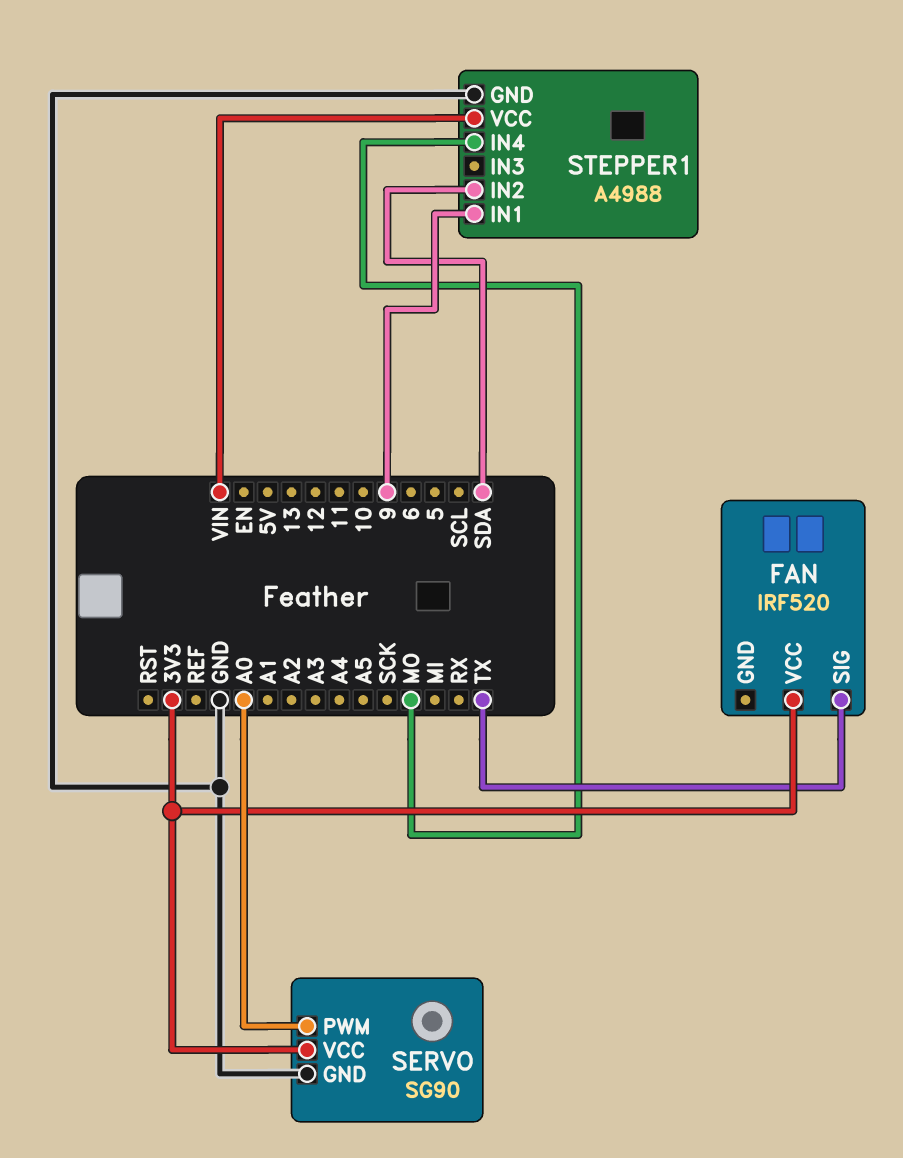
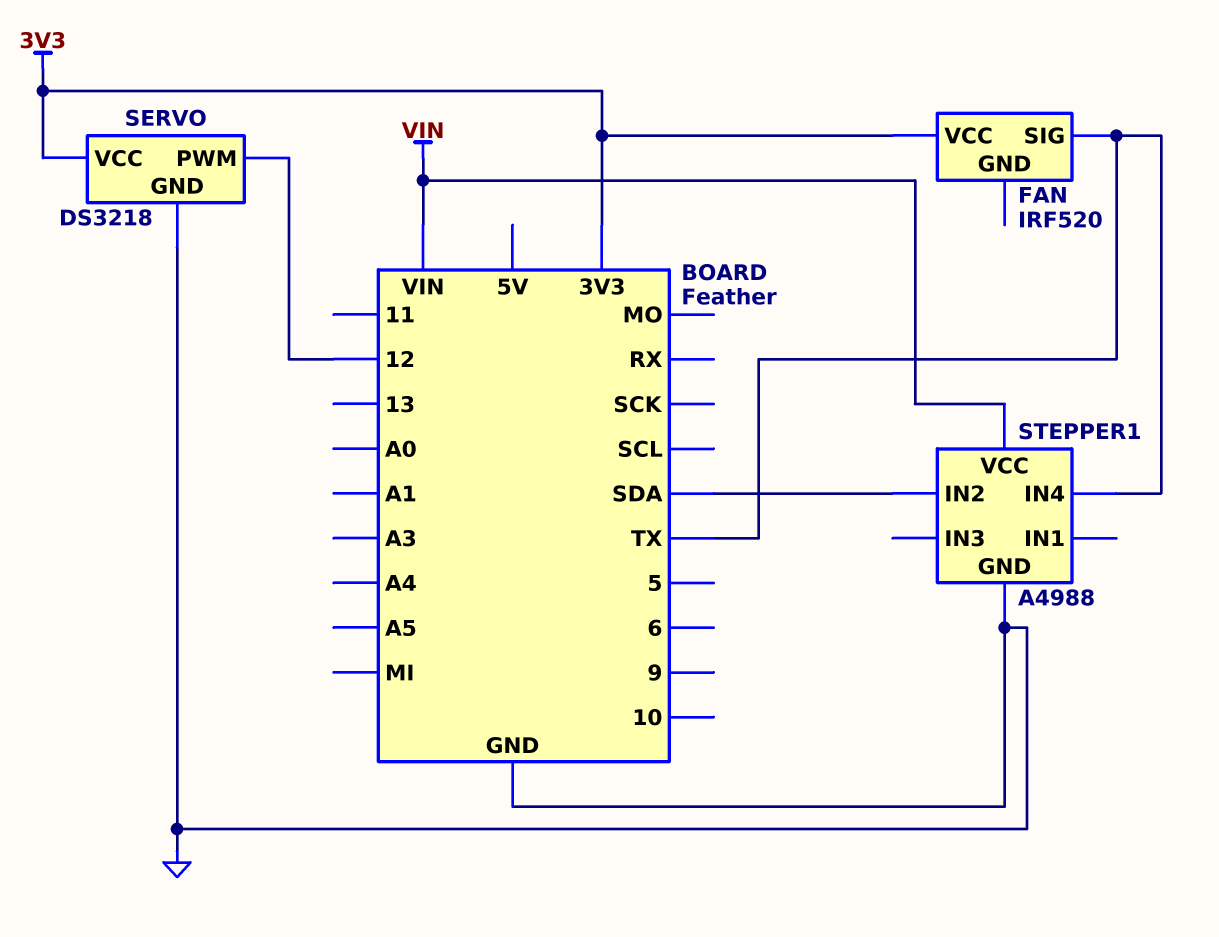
SERVO: SG90 -> DS3218
SERVO pin PWM: A0 -> 12
STEPPER1 pin IN1: 9 -> none
STEPPER1 pin IN4: MO -> TX

